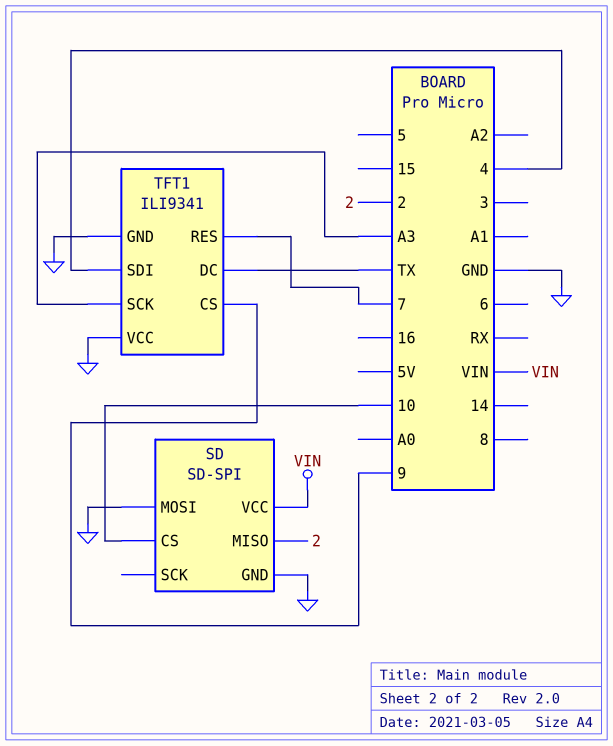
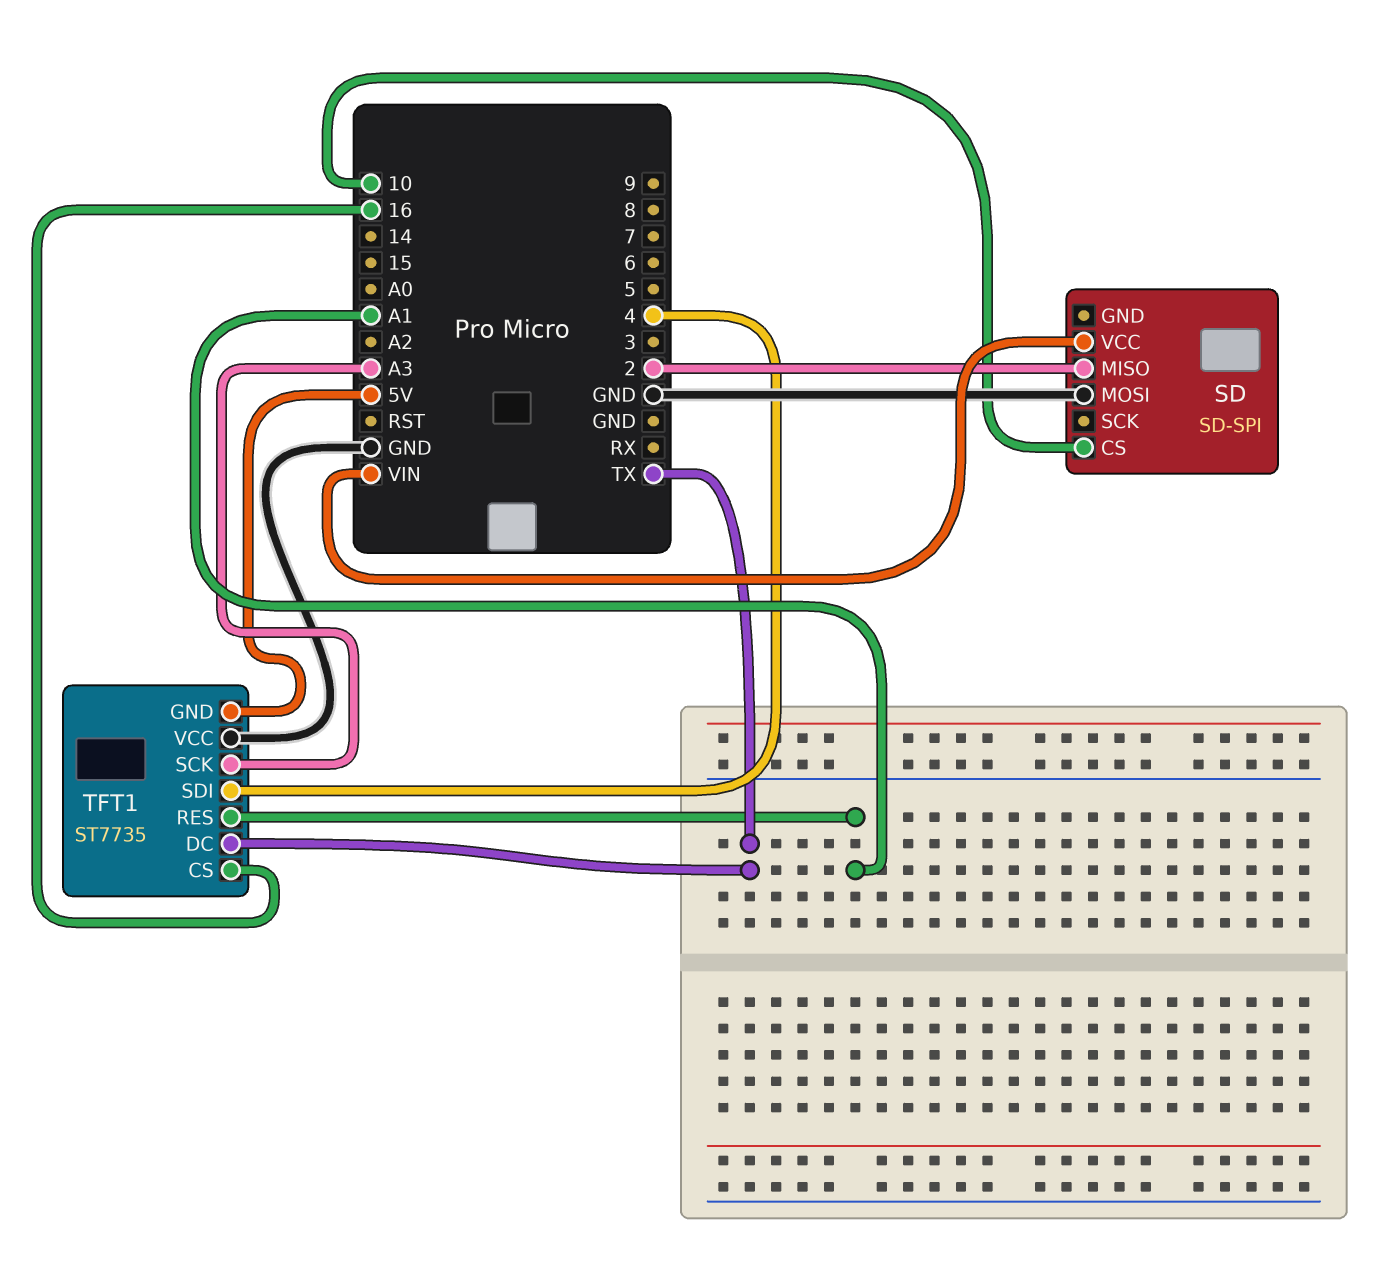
SD pin GND: GND -> none
TFT1: ILI9341 -> ST7735
TFT1 pin CS: 9 -> 16
TFT1 pin GND: GND -> 5V
TFT1 pin RES: 7 -> A1

